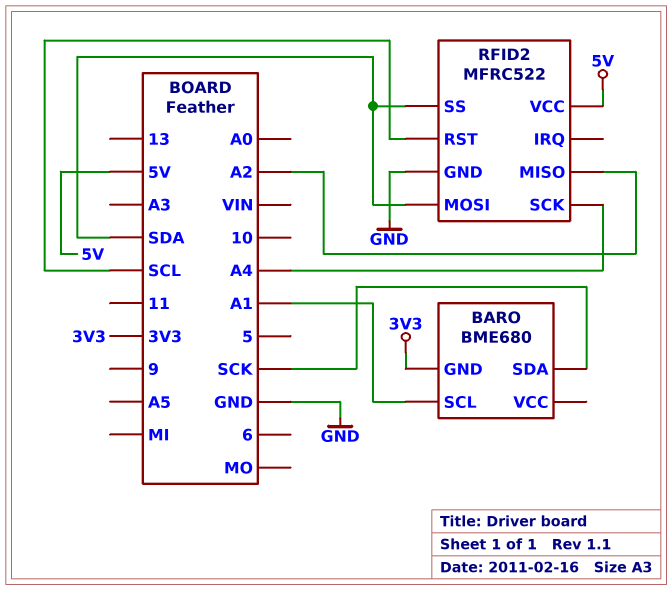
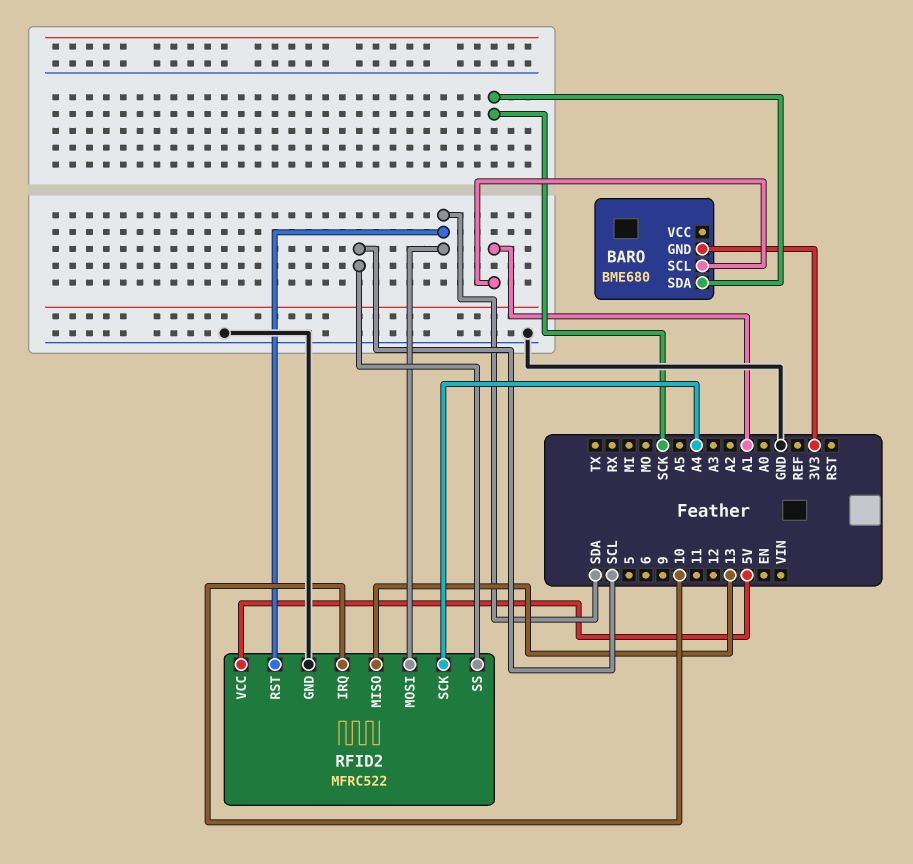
RFID2 pin IRQ: none -> 10
RFID2 pin MISO: A2 -> 13
RFID2 pin RST: SCL -> SDA
RFID2 pin SS: SDA -> SCL

